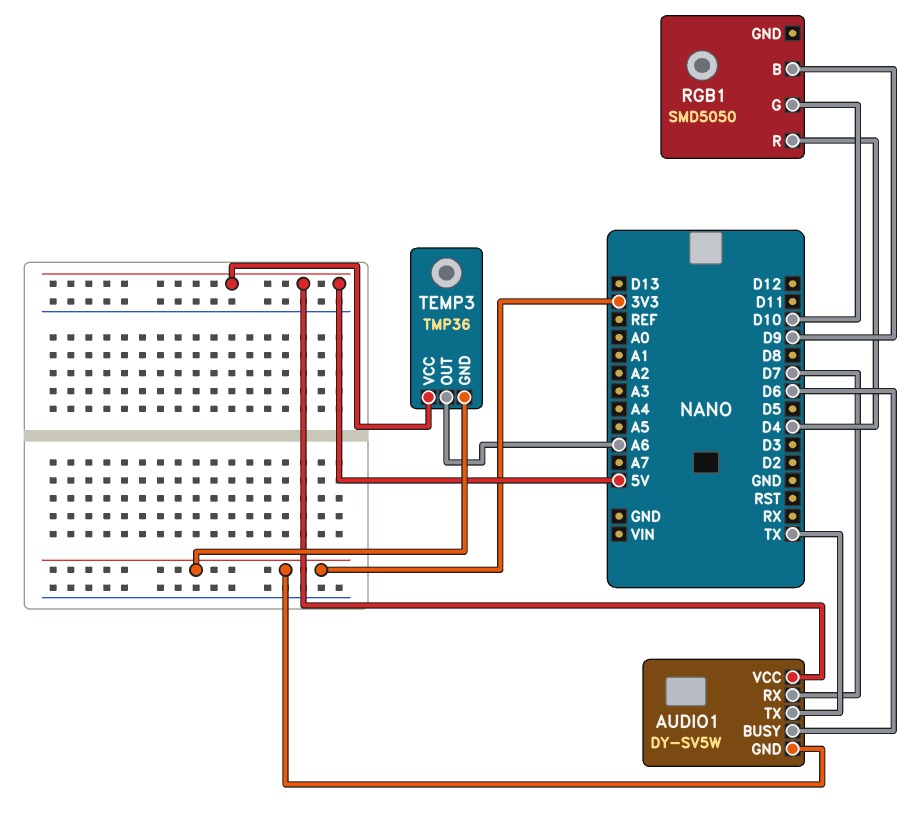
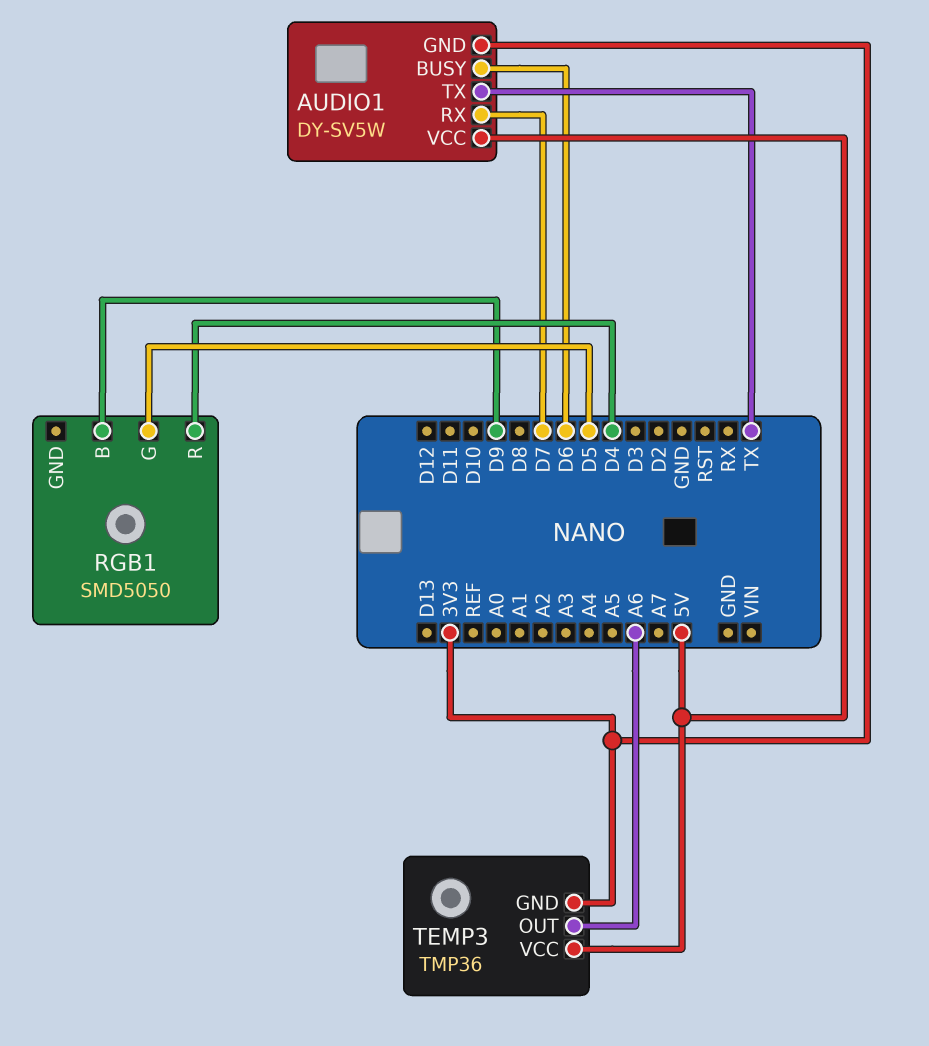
RGB1 pin G: D10 -> D5

